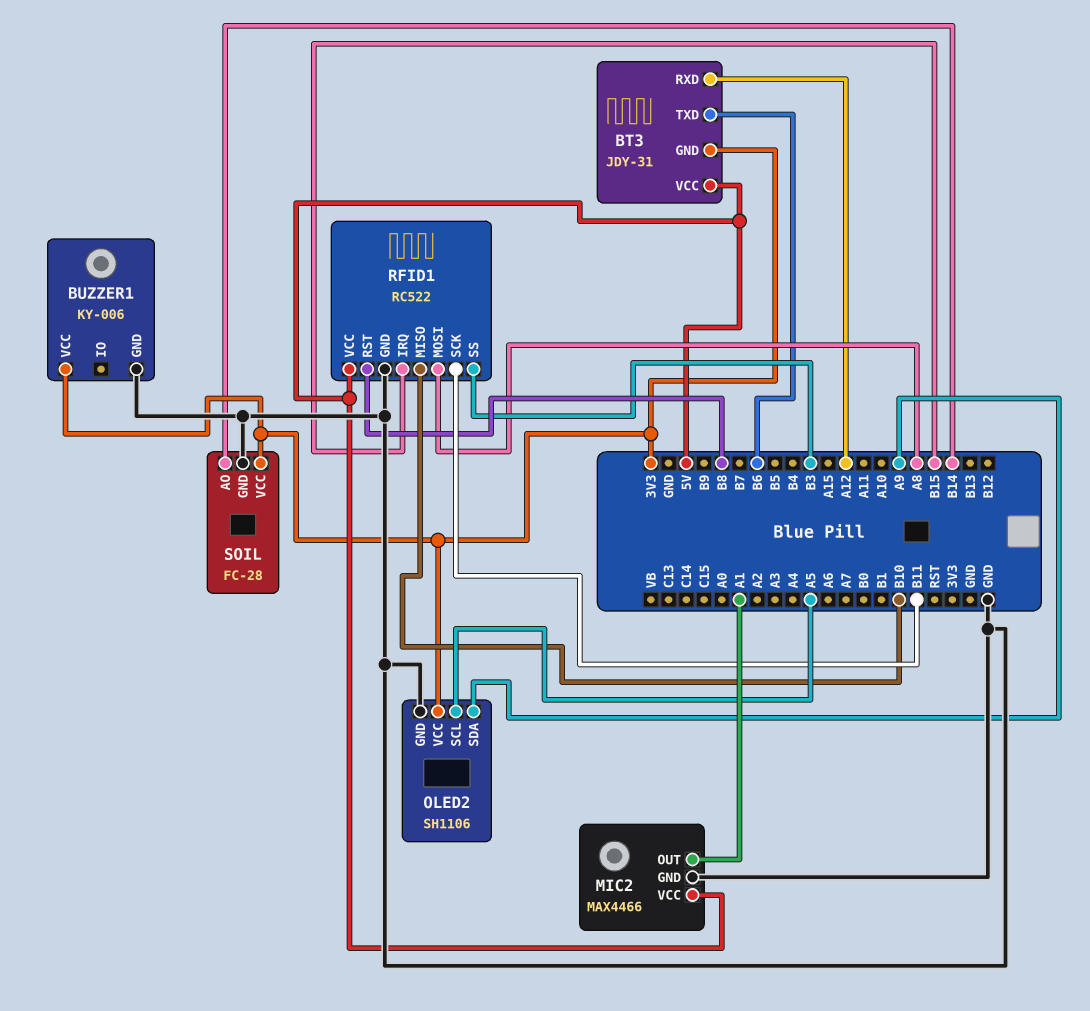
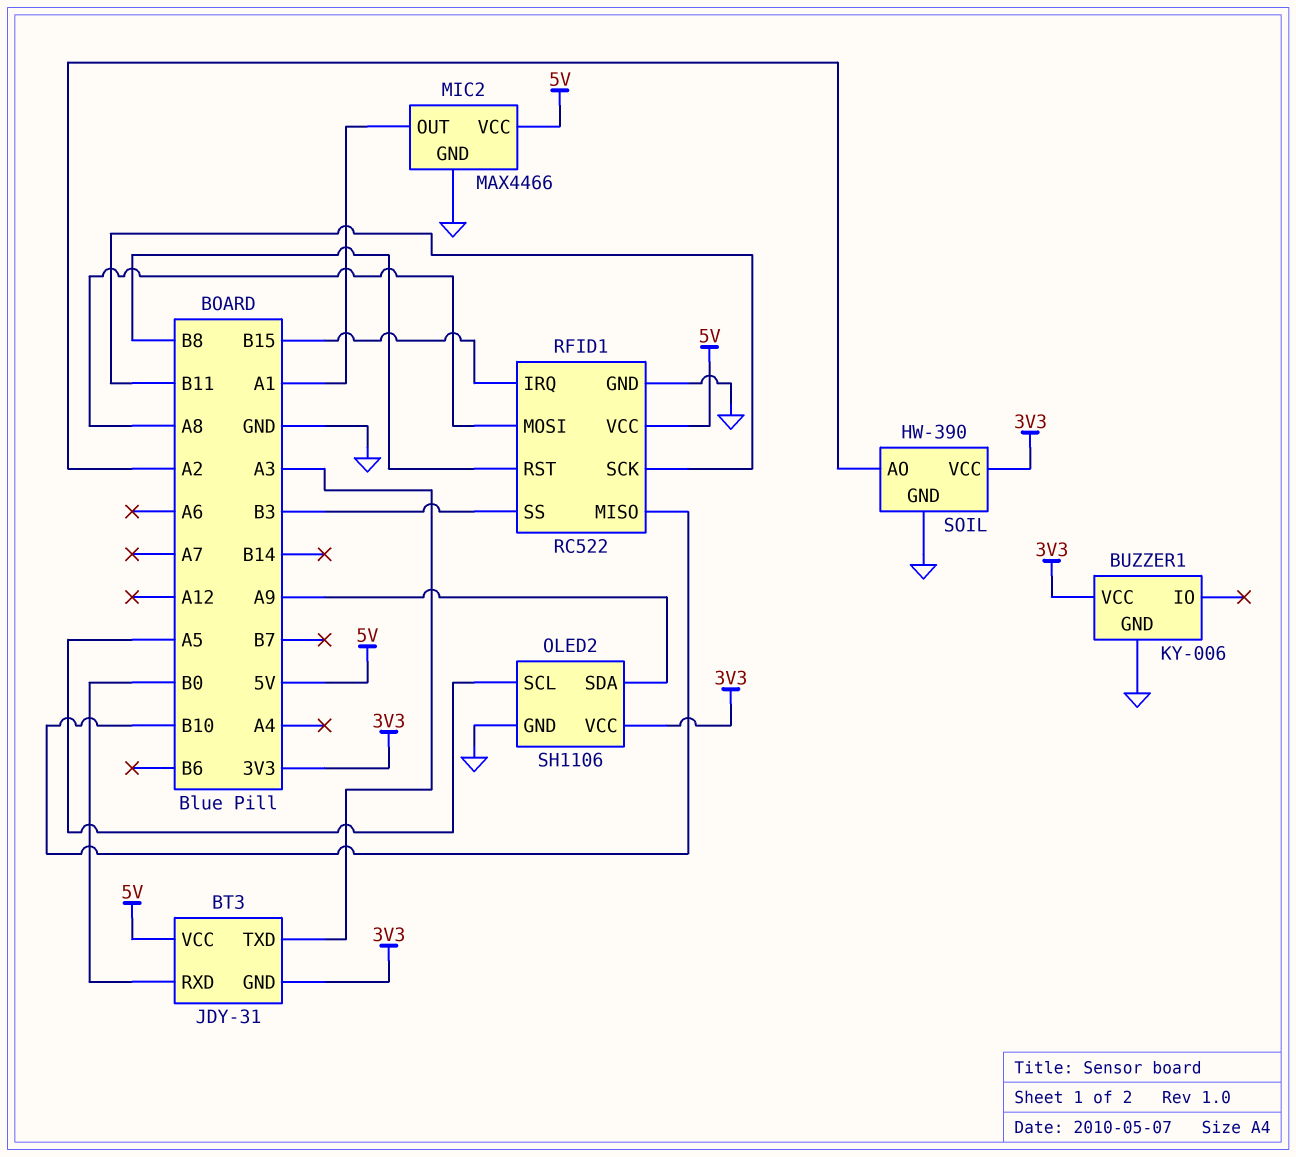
BT3 pin RXD: A12 -> B0
BT3 pin TXD: B6 -> A3
SOIL: FC-28 -> HW-390
SOIL pin AO: B14 -> A2

